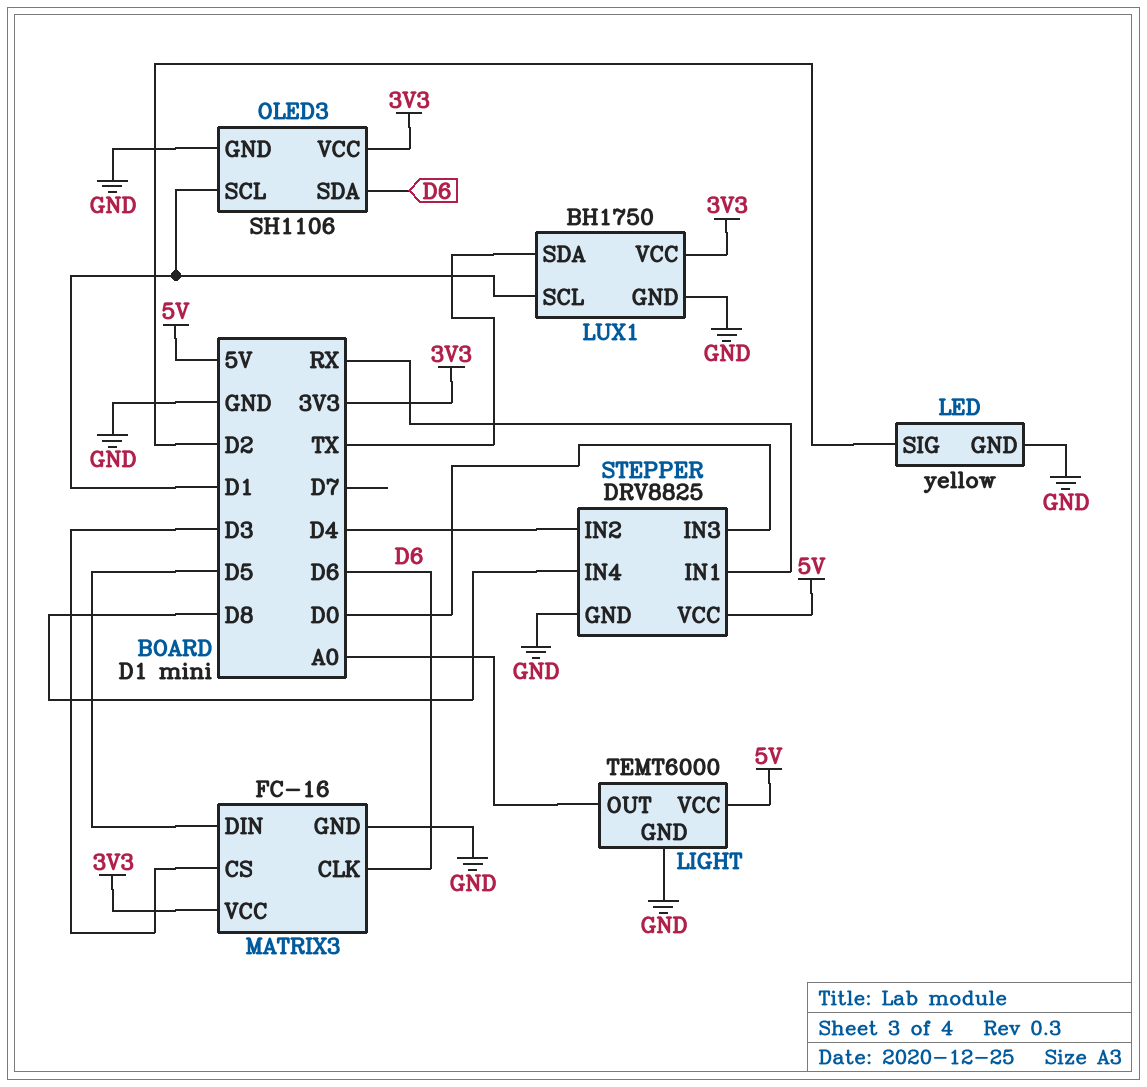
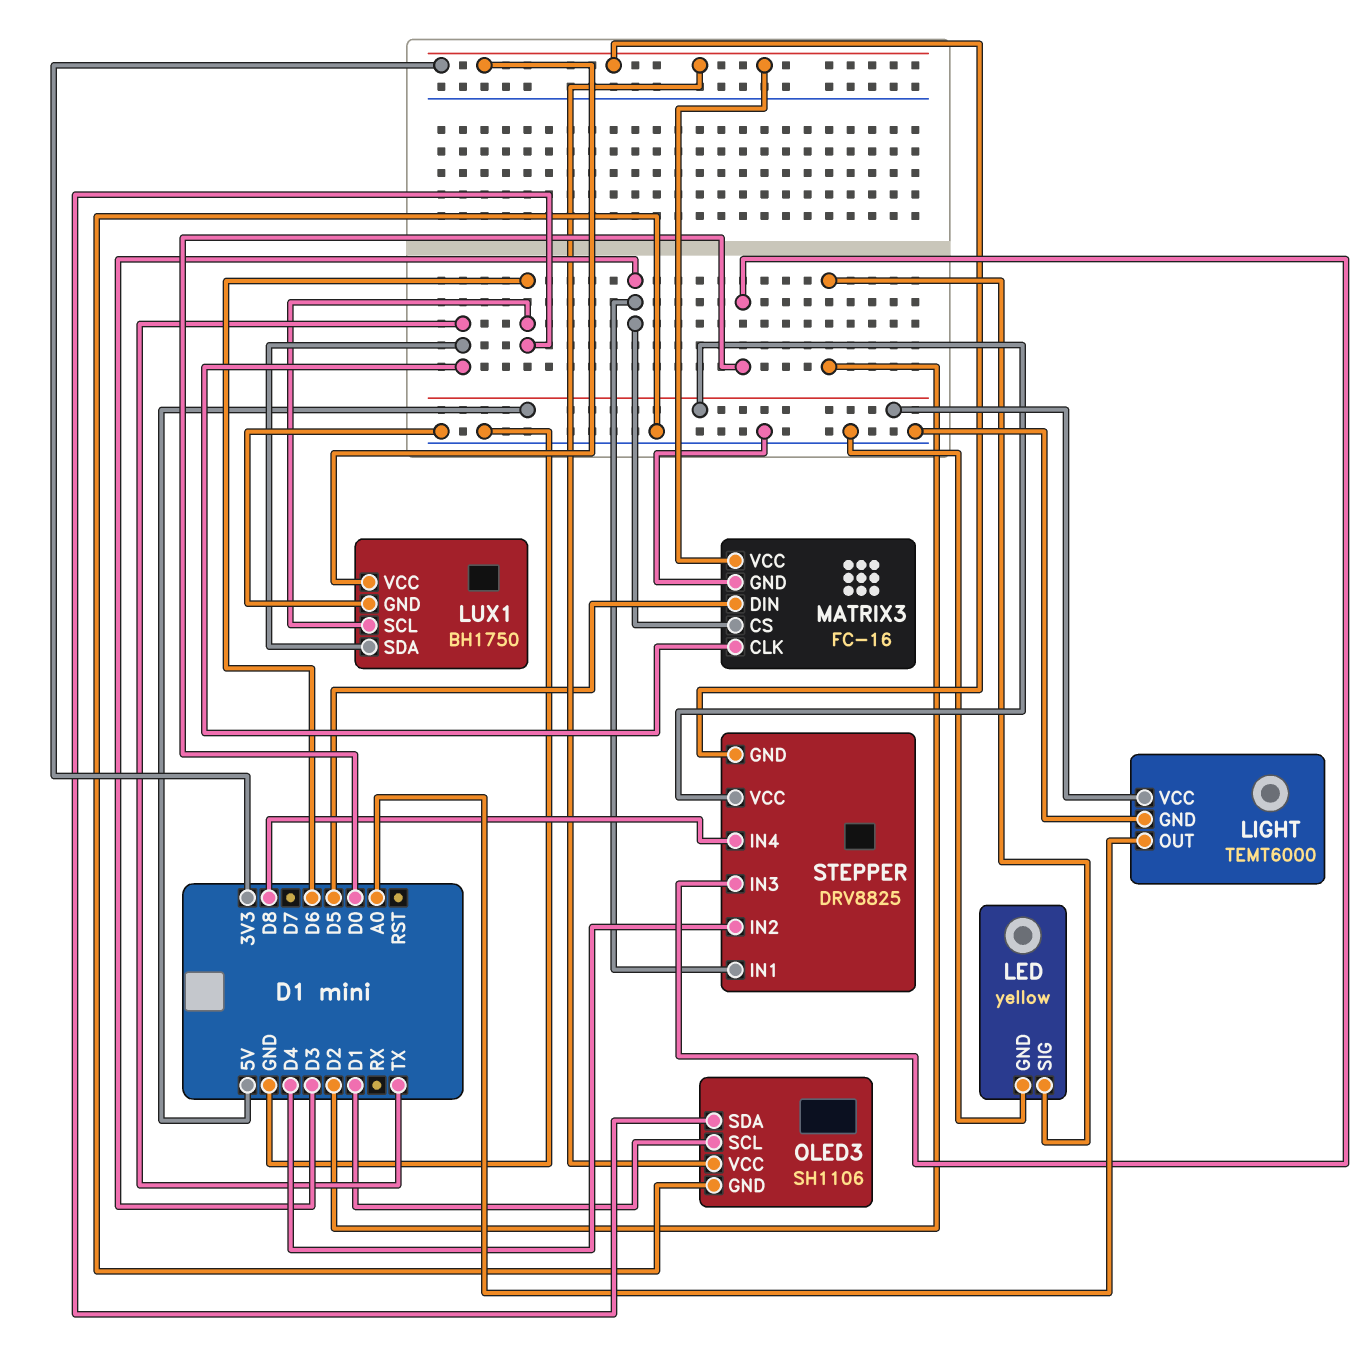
LUX1 pin SCL: D1 -> D6
MATRIX3 pin CLK: D6 -> TX
STEPPER pin GND: GND -> 3V3
STEPPER pin IN1: RX -> D3

